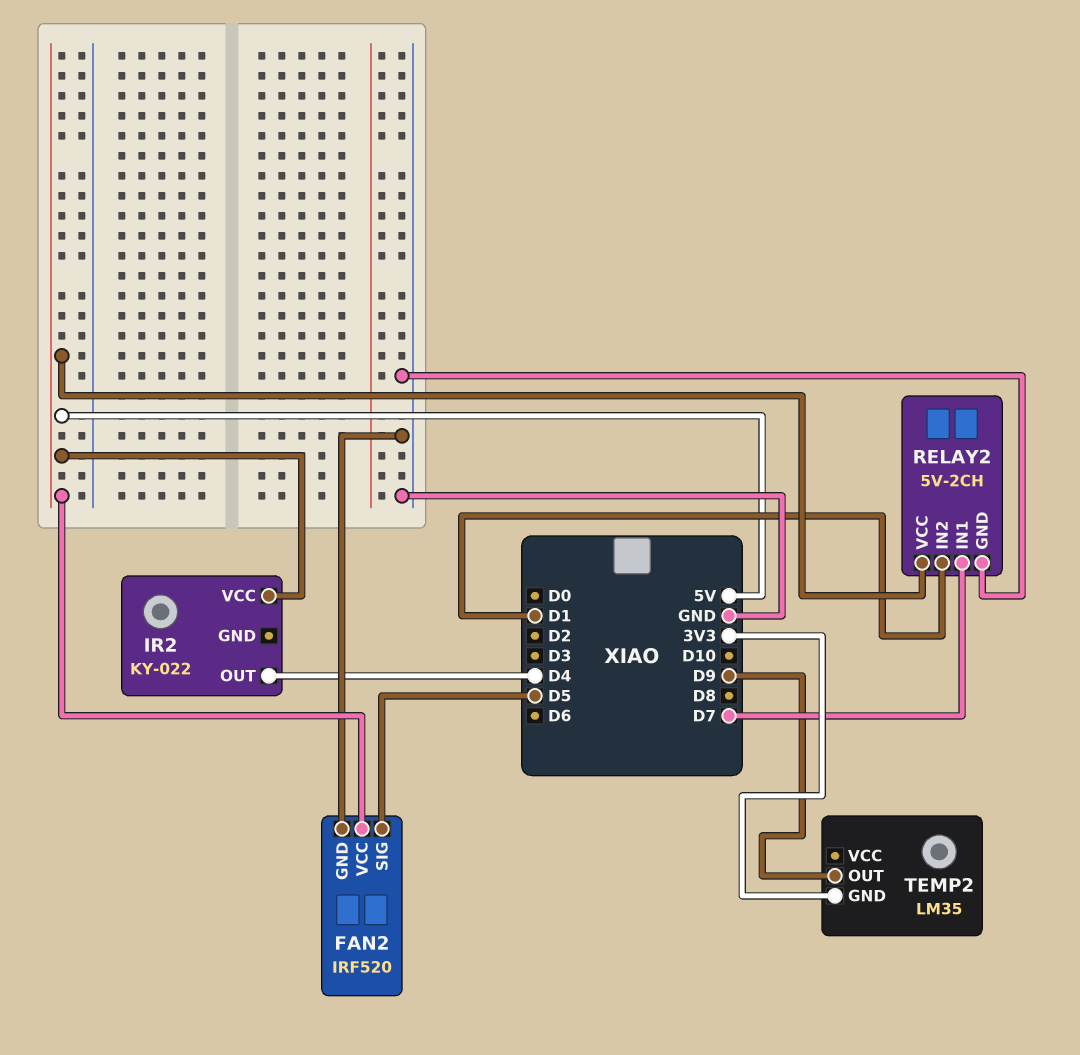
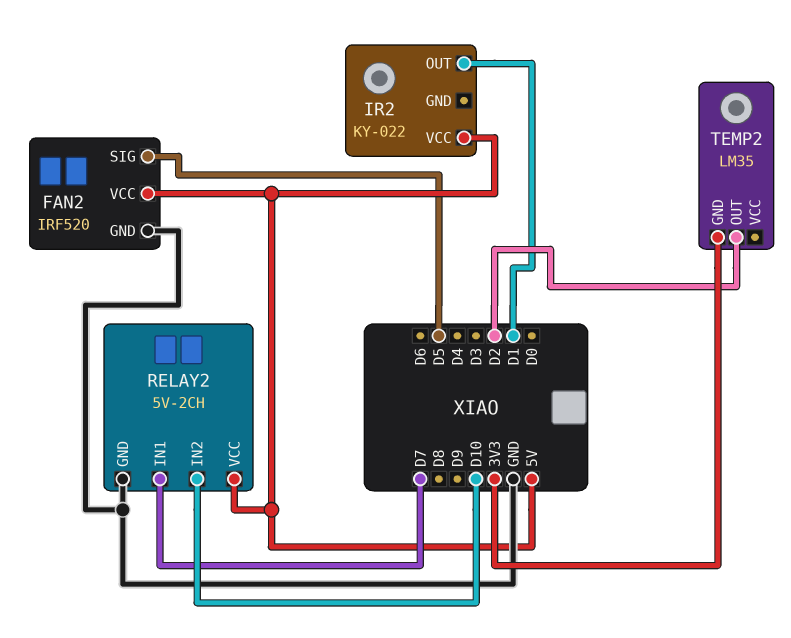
IR2 pin OUT: D4 -> D1
RELAY2 pin IN2: D1 -> D10
TEMP2 pin OUT: D9 -> D2

